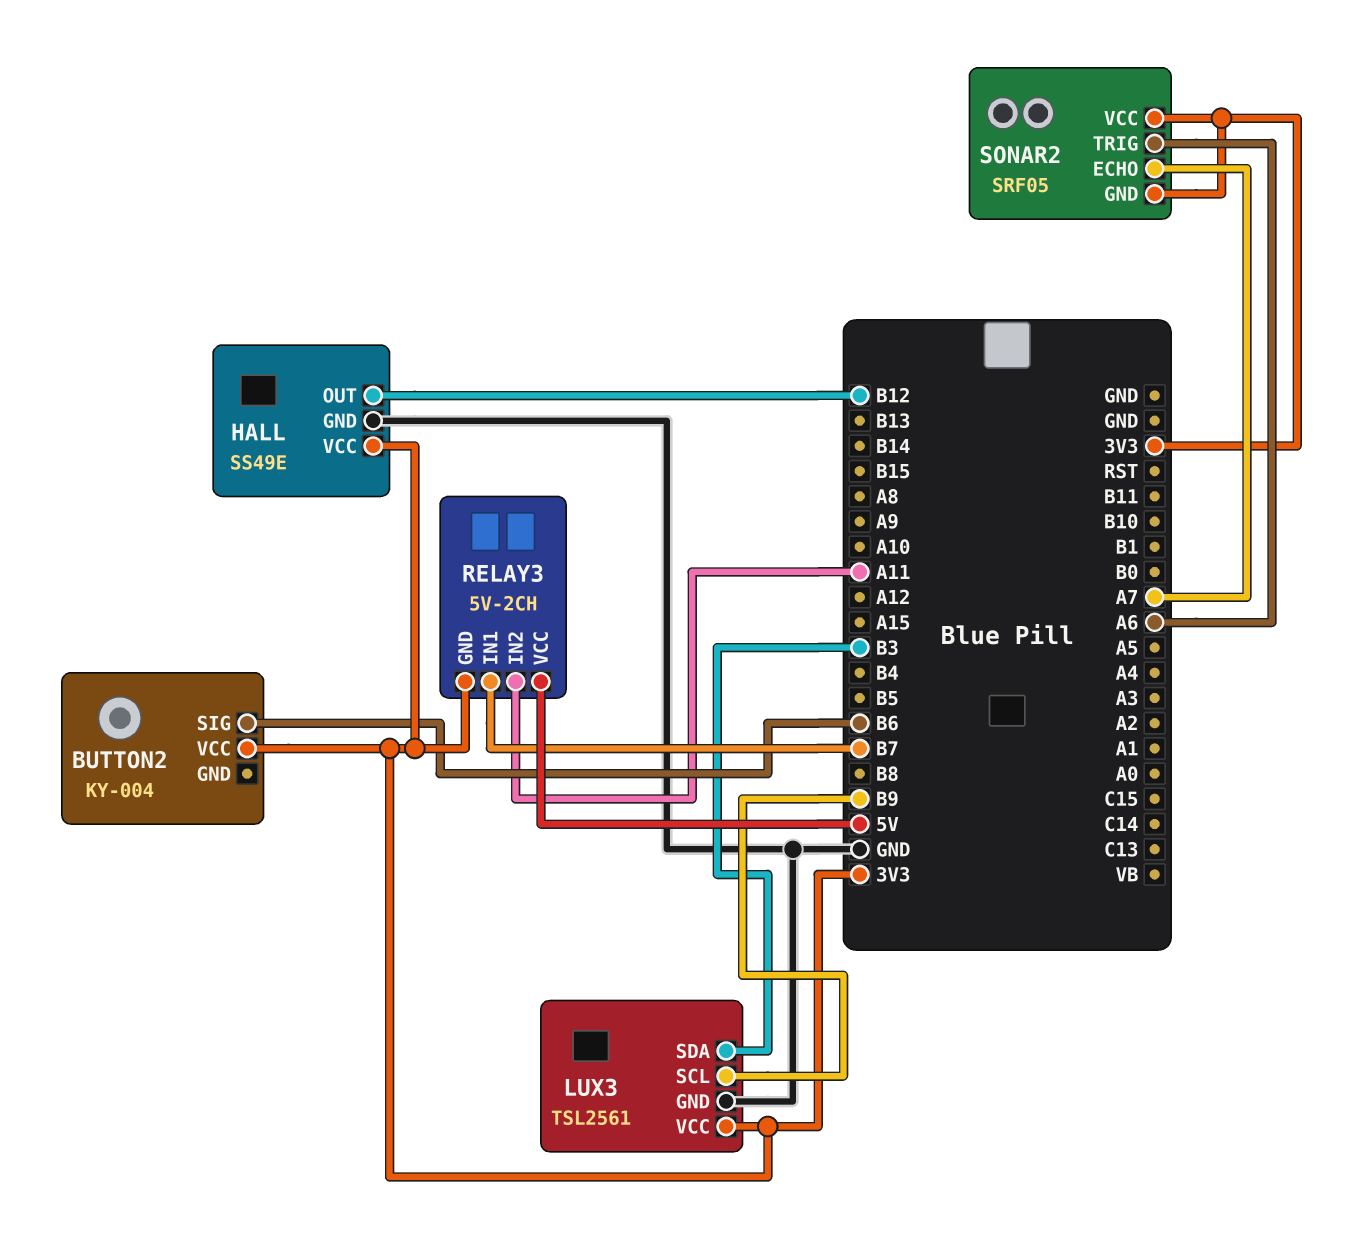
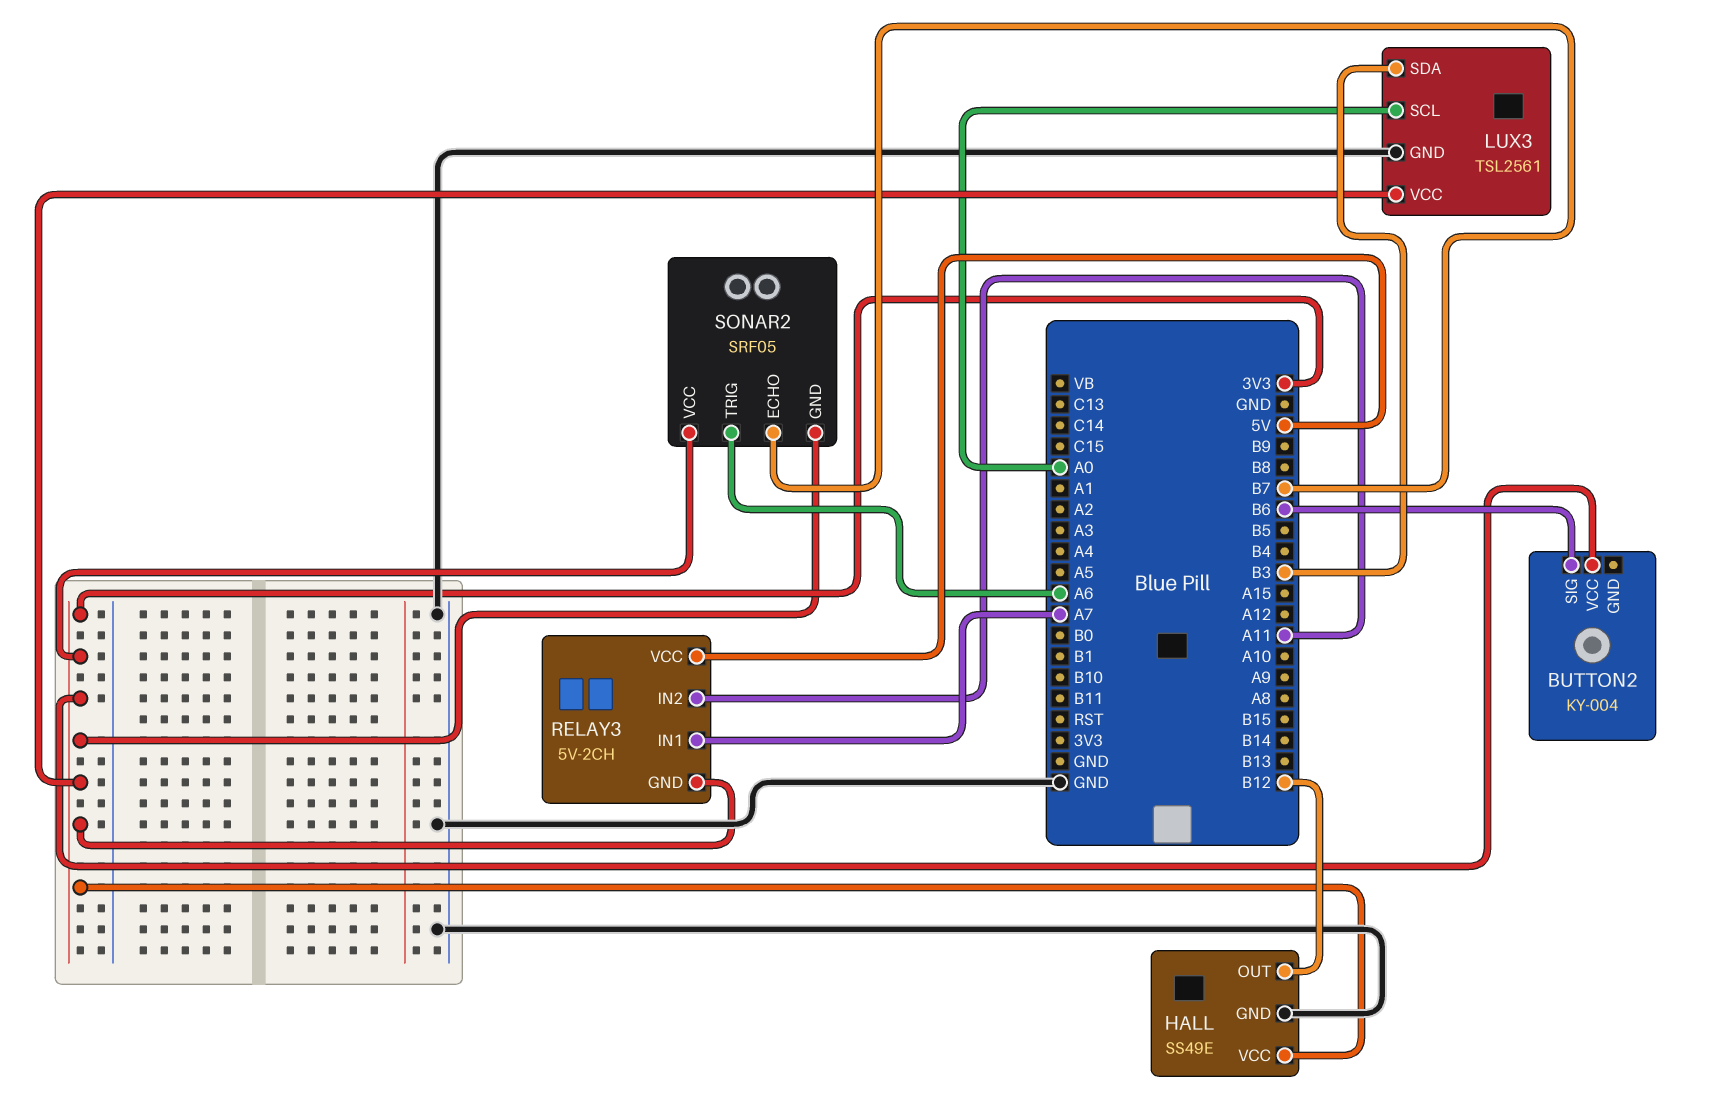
LUX3 pin SCL: B9 -> A0
RELAY3 pin IN1: B7 -> A7
SONAR2 pin ECHO: A7 -> B7

